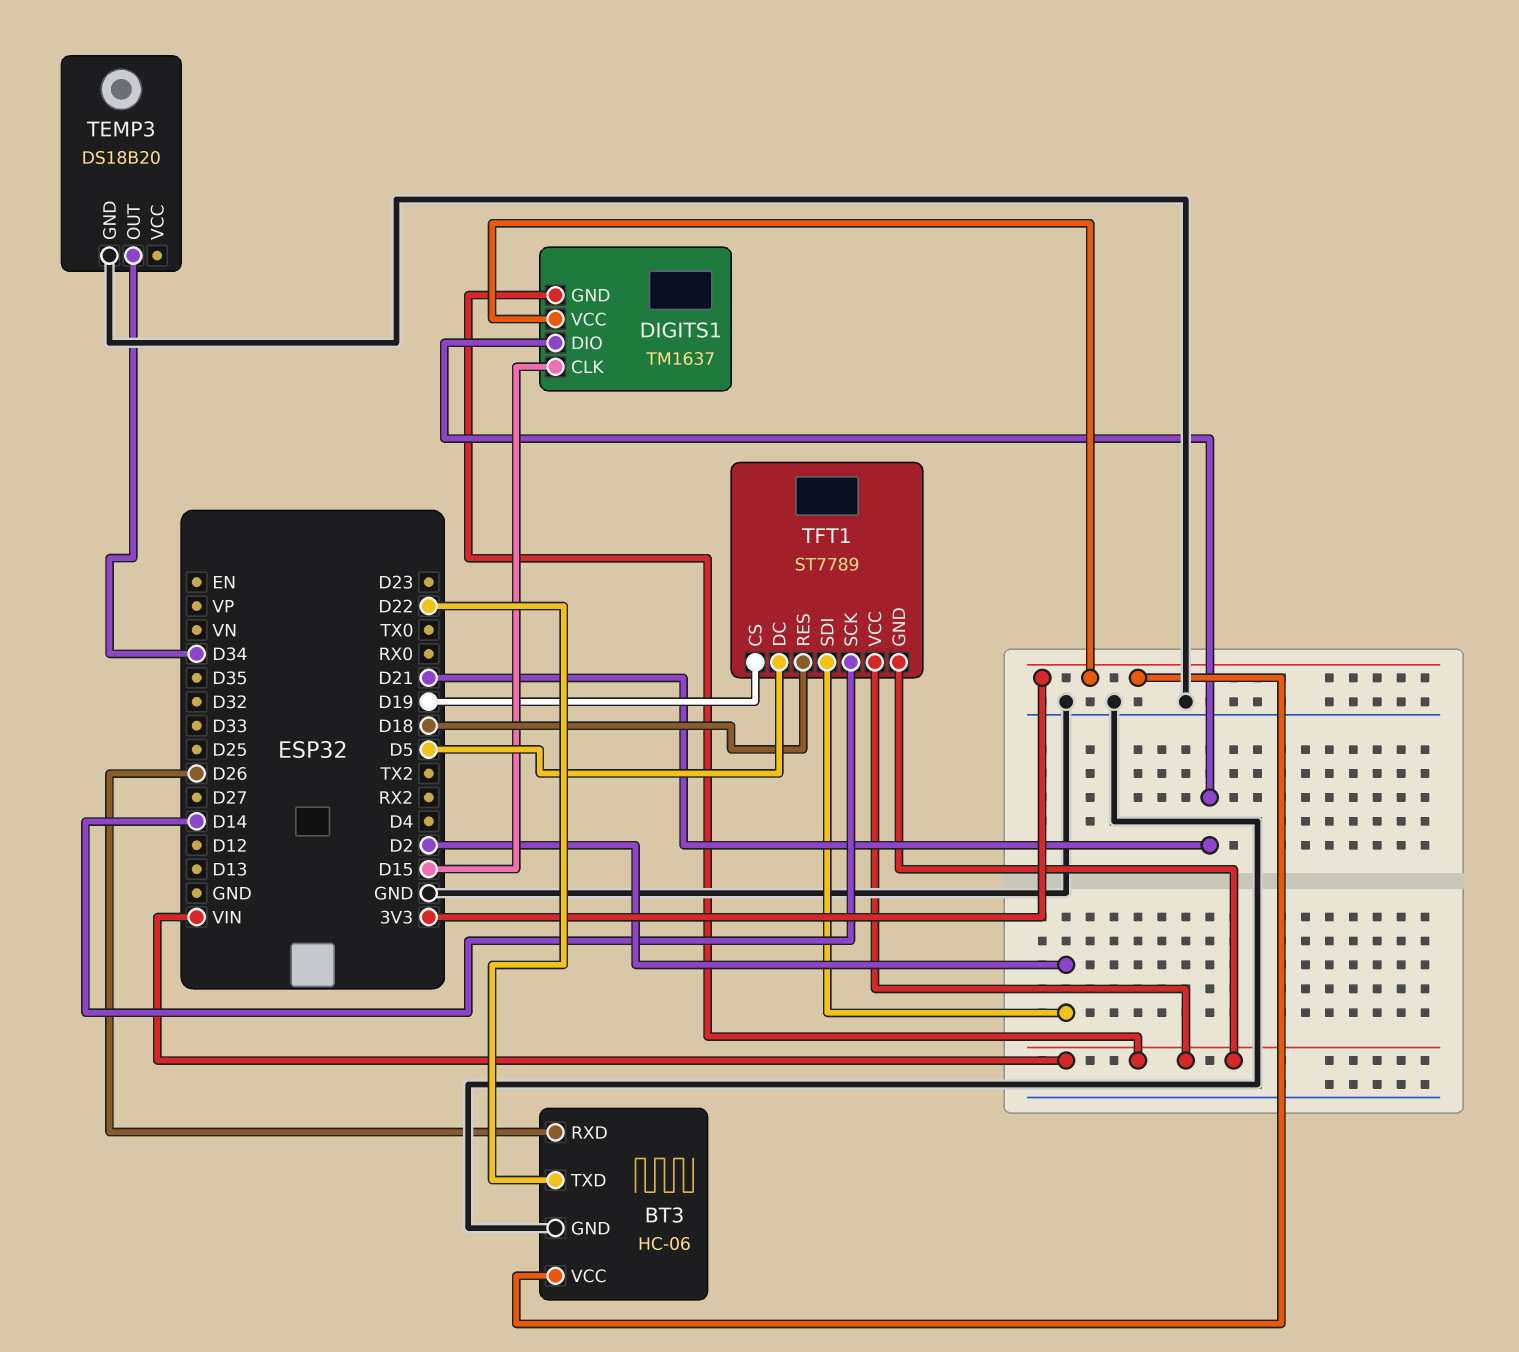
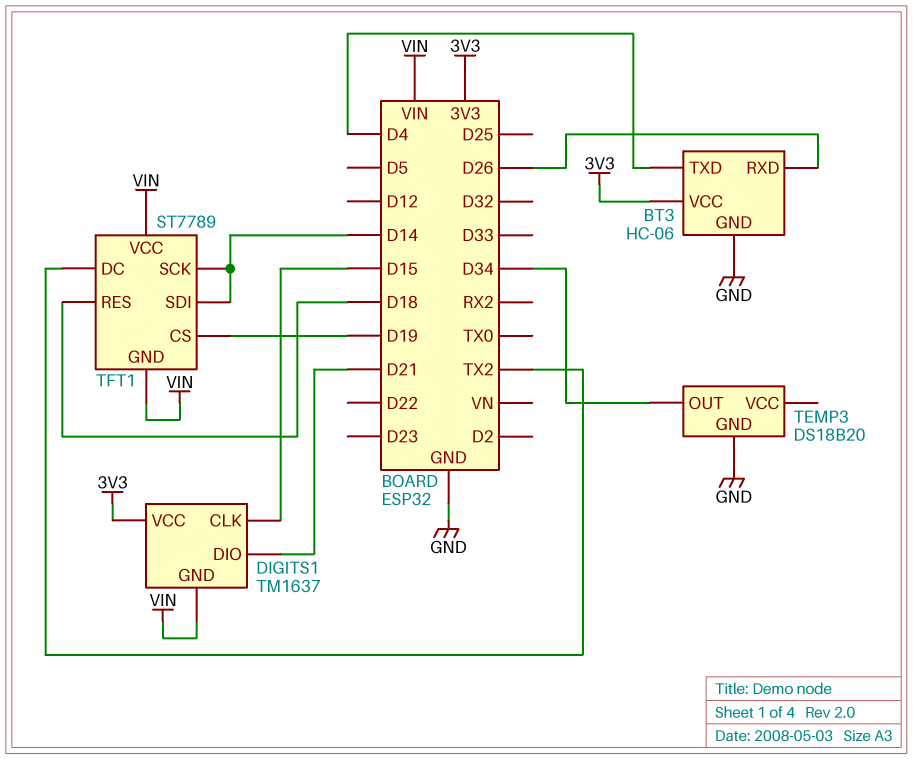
BT3 pin TXD: D22 -> D4
TFT1 pin DC: D5 -> TX2
TFT1 pin SDI: D2 -> D14

